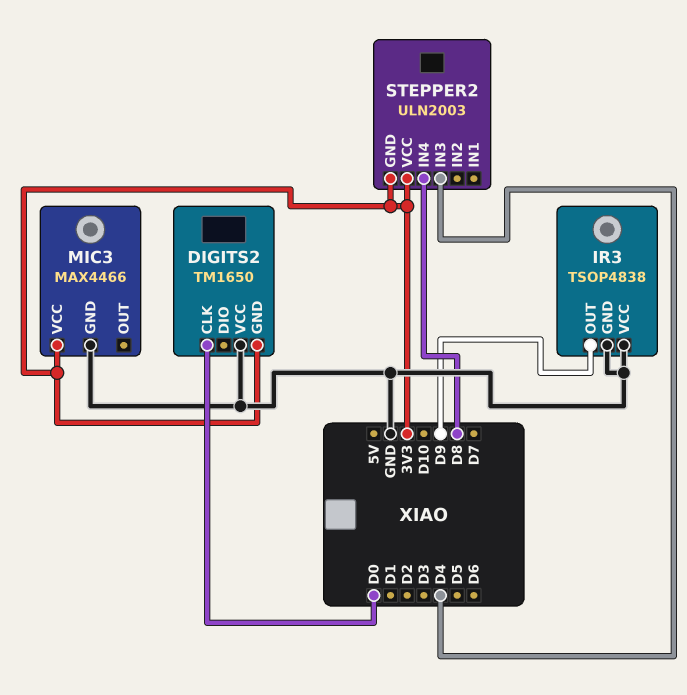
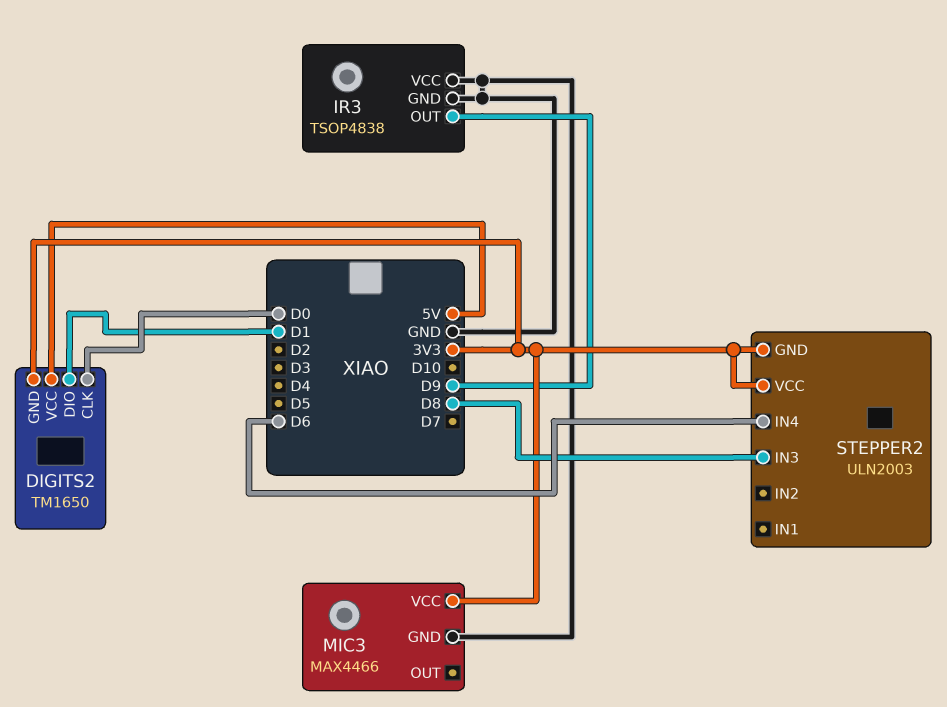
DIGITS2 pin DIO: none -> D1
DIGITS2 pin VCC: GND -> 5V
STEPPER2 pin IN3: D4 -> D8
STEPPER2 pin IN4: D8 -> D6

